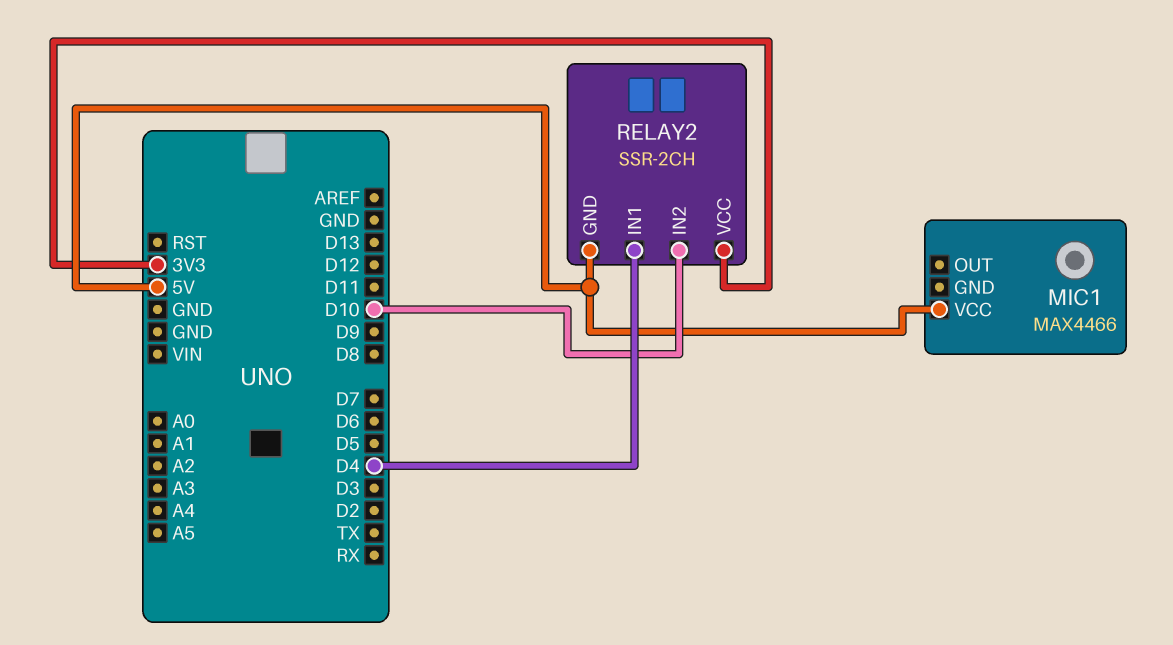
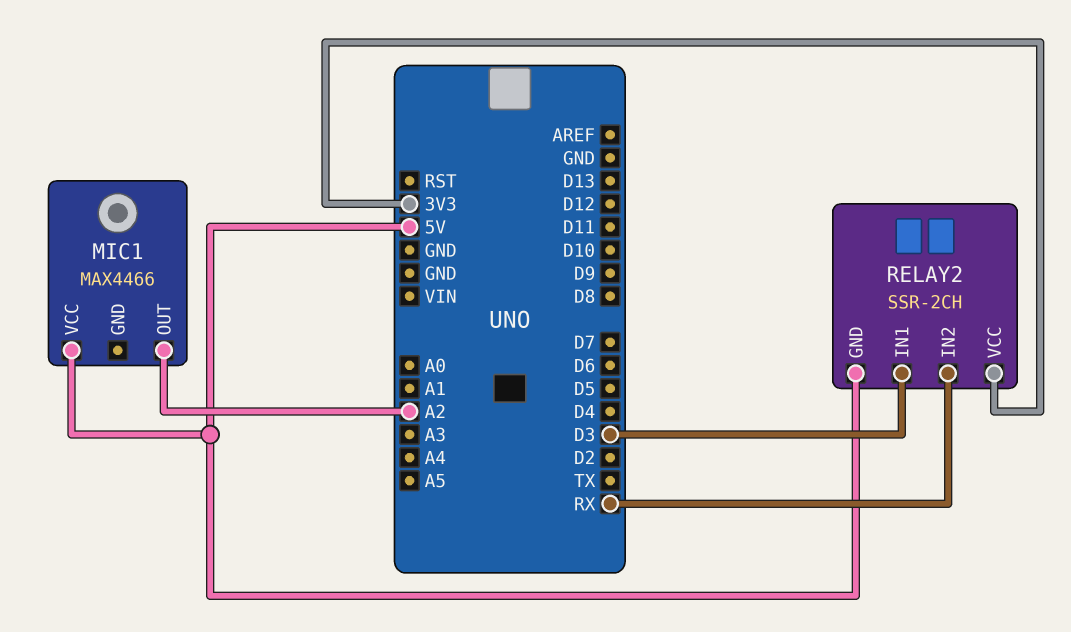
MIC1 pin OUT: none -> A2
RELAY2 pin IN1: D4 -> D3
RELAY2 pin IN2: D10 -> RX

